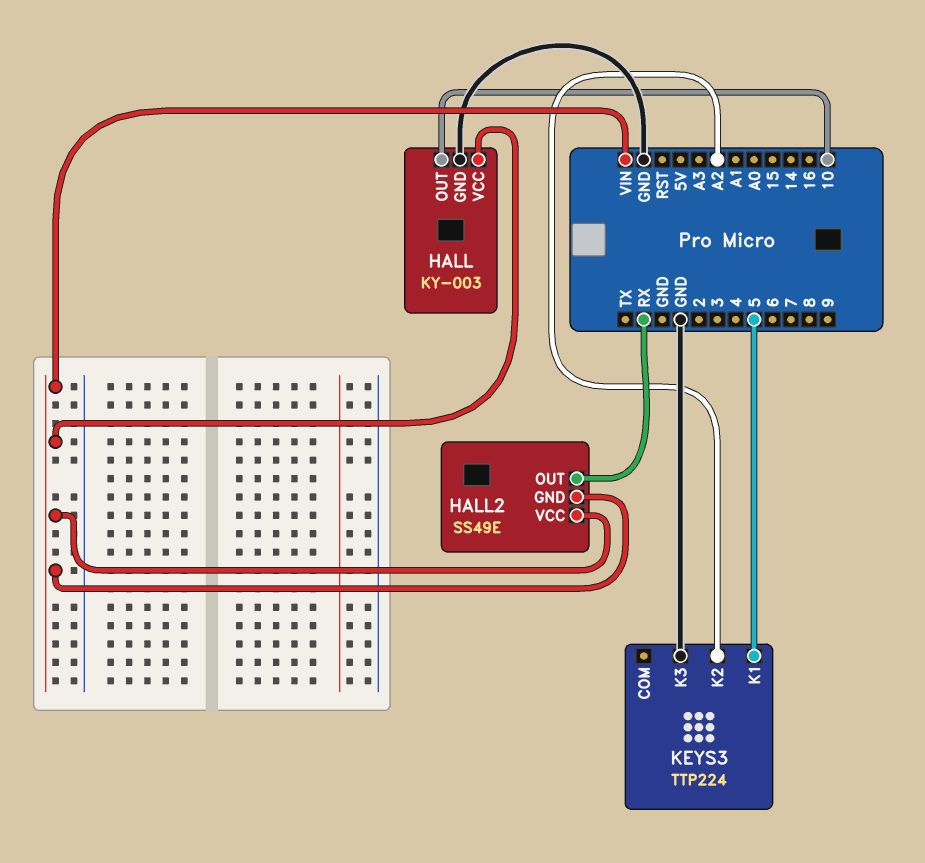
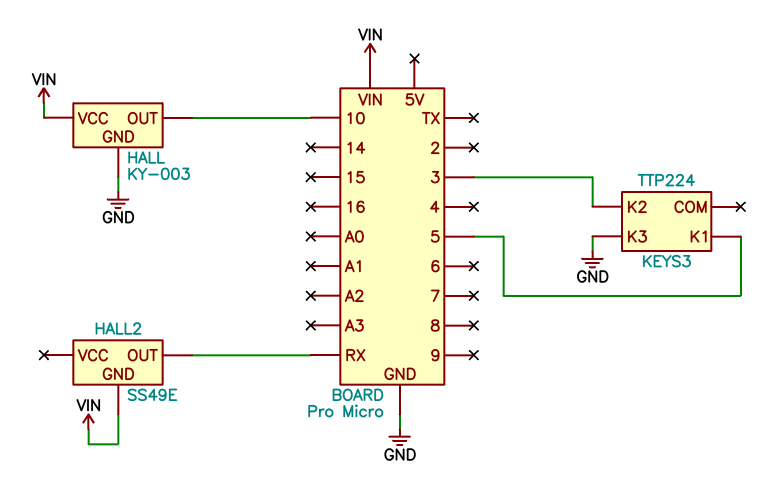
HALL2 pin VCC: VIN -> none
KEYS3 pin K2: A2 -> 3

